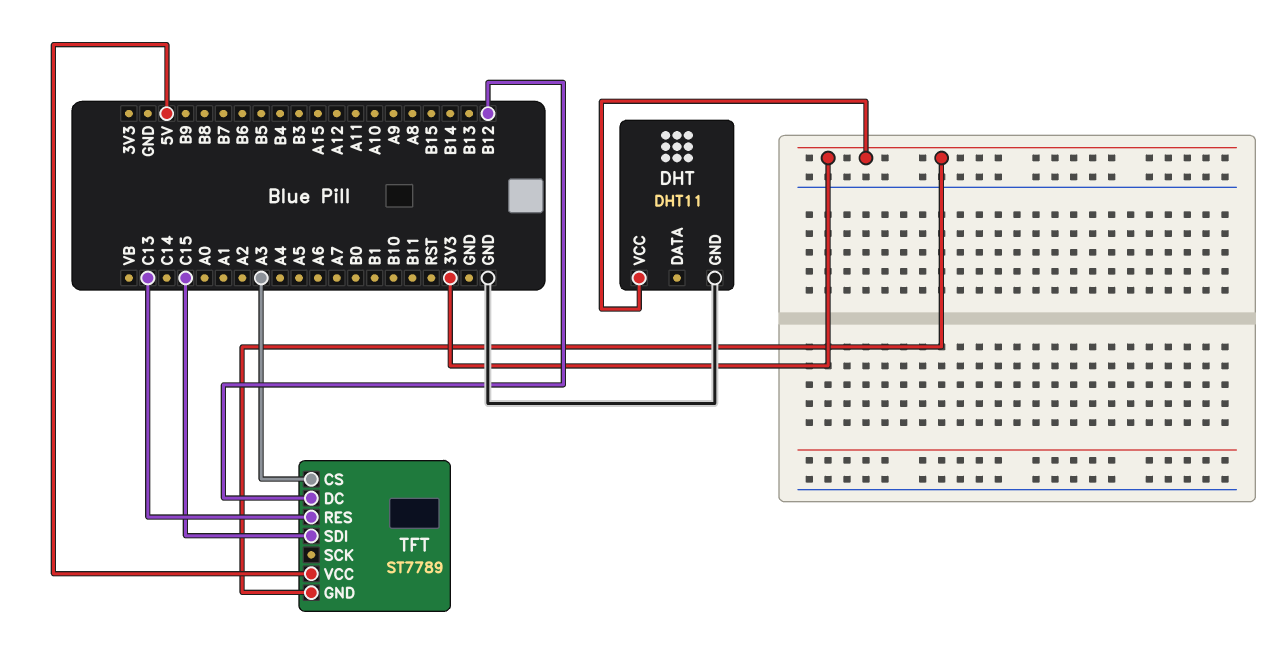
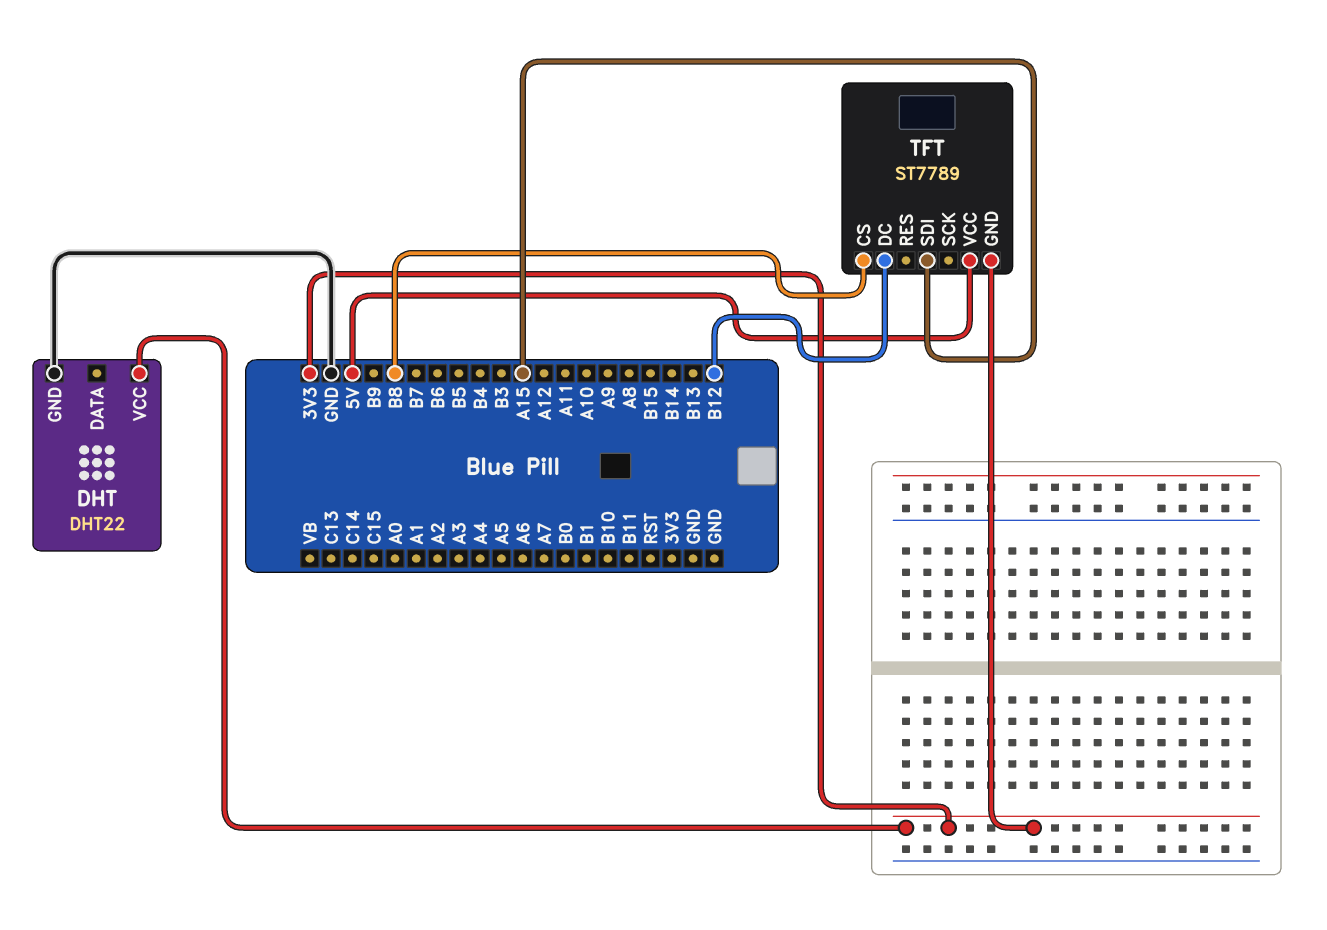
DHT: DHT11 -> DHT22
TFT pin CS: A3 -> B8
TFT pin RES: C13 -> none
TFT pin SDI: C15 -> A15

